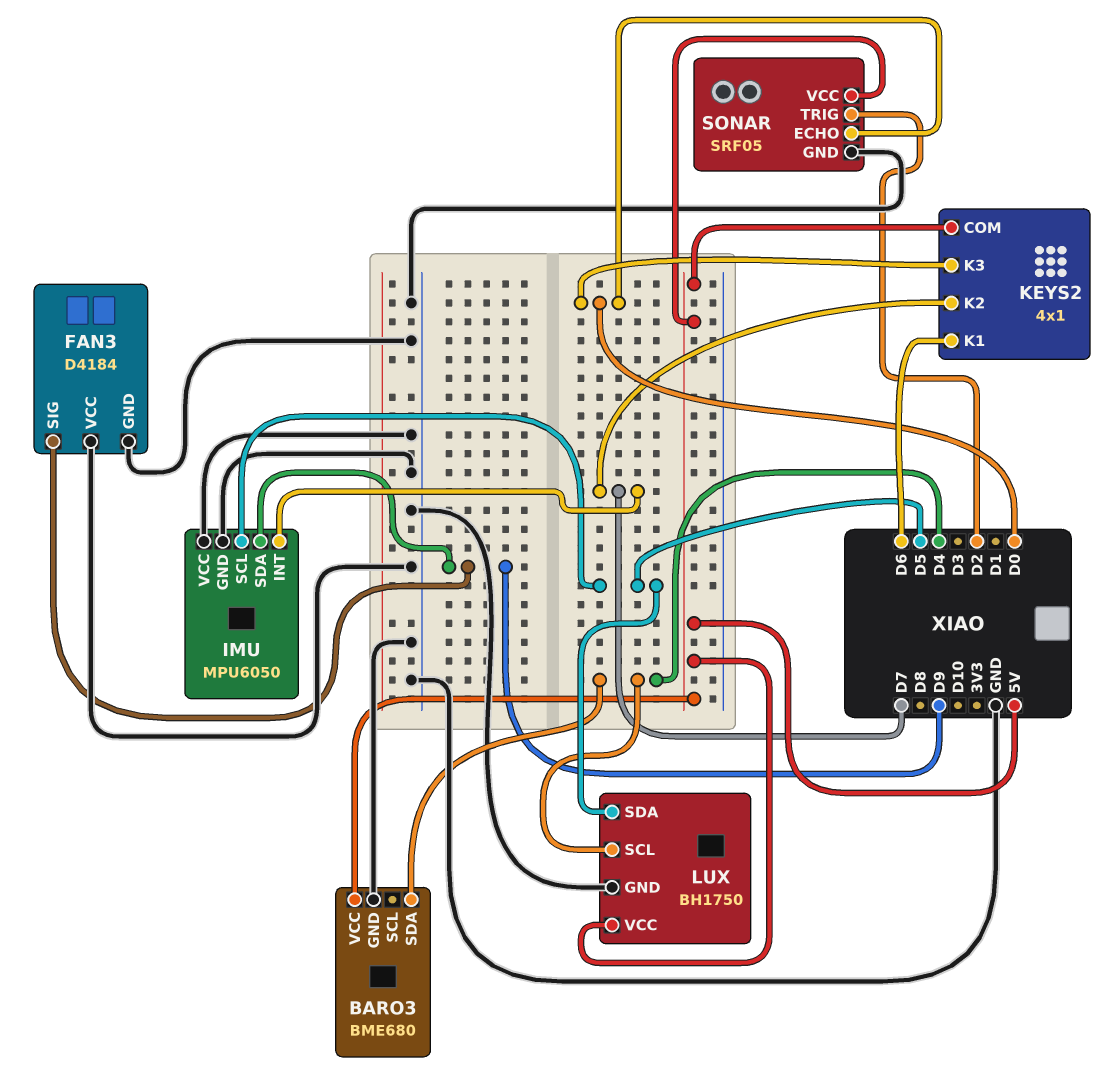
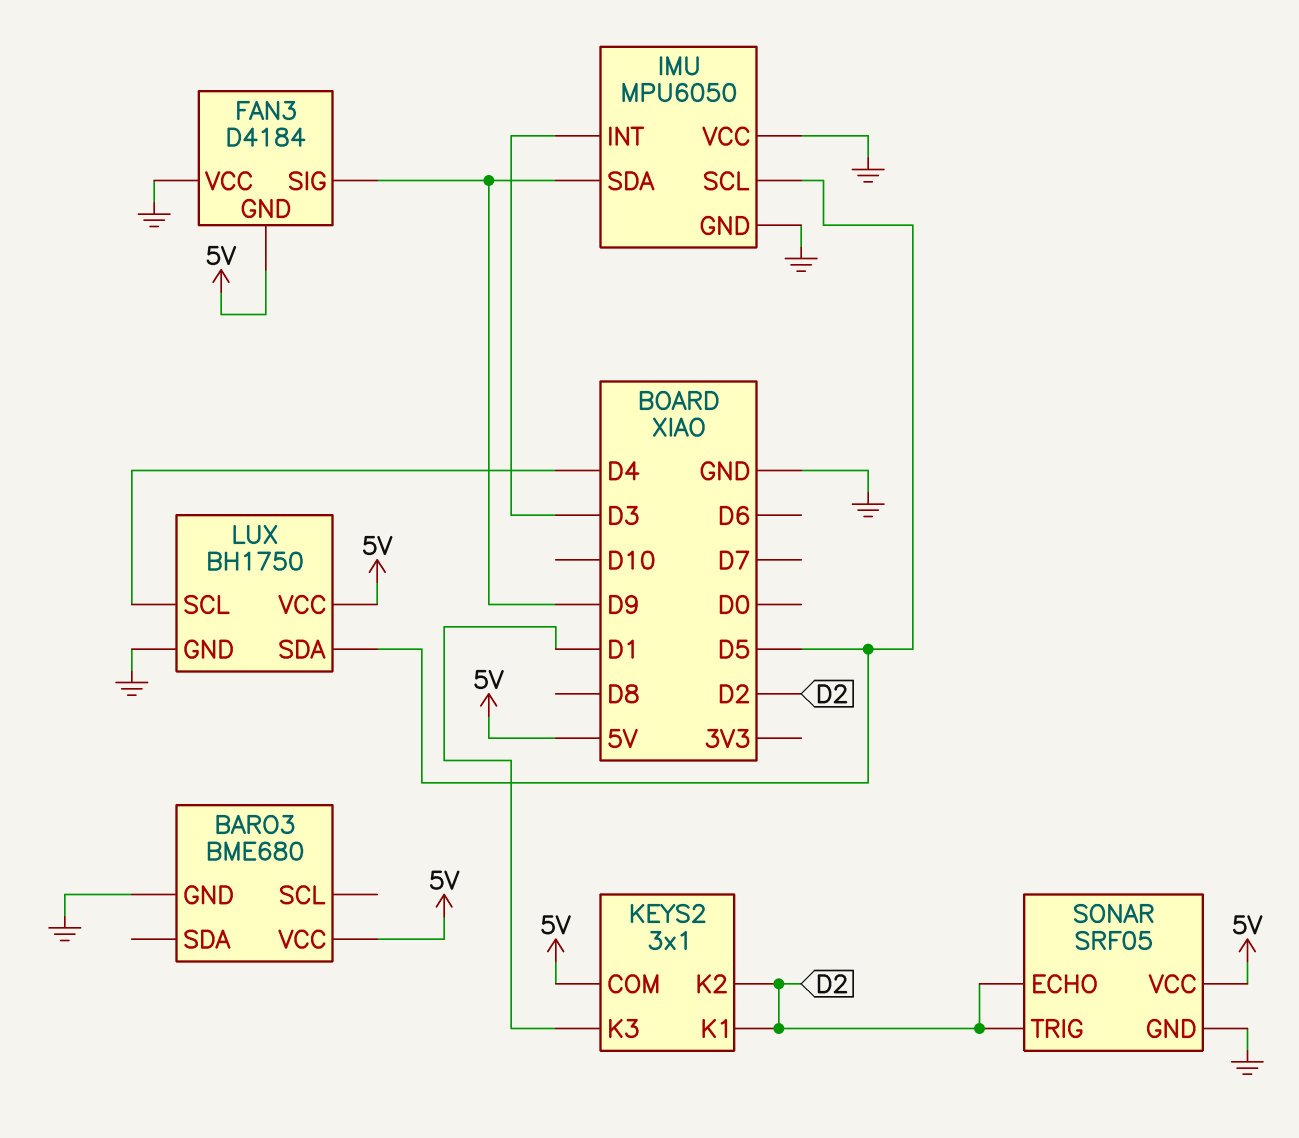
BARO3 pin SDA: D4 -> none
FAN3 pin GND: GND -> 5V
IMU pin INT: D7 -> D3
KEYS2: 4x1 -> 3x1
KEYS2 pin K1: D6 -> D2
KEYS2 pin K2: D7 -> D2
KEYS2 pin K3: D0 -> D1
SONAR pin ECHO: D0 -> D2

